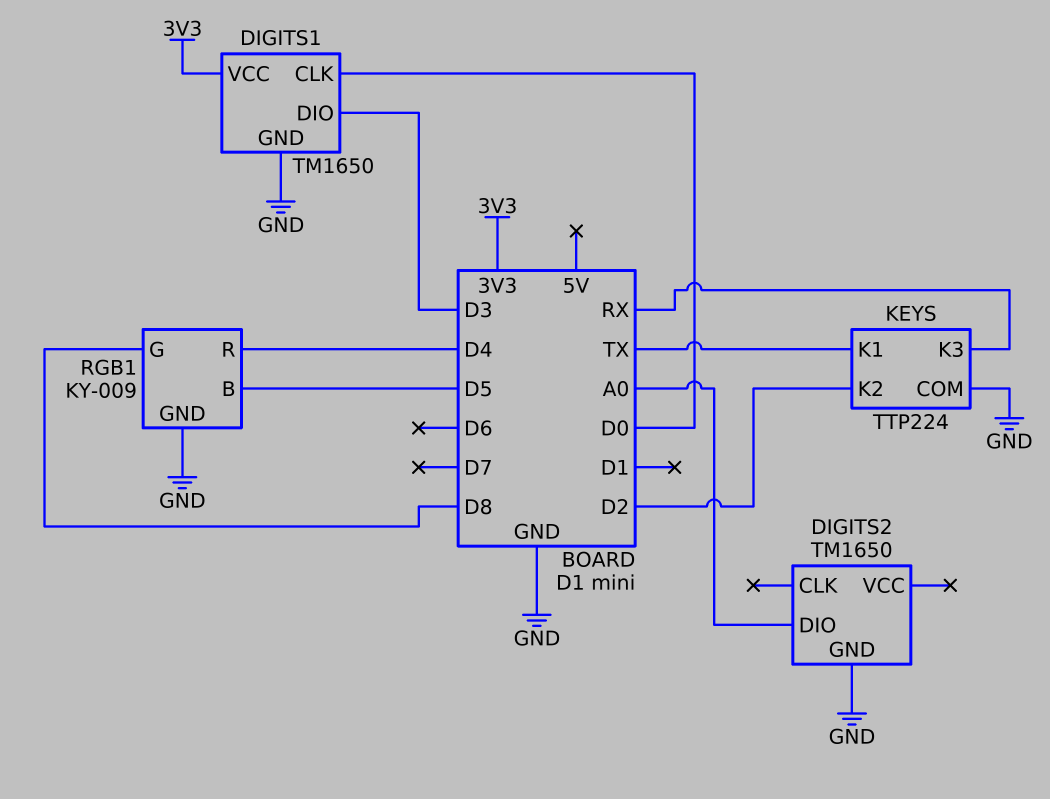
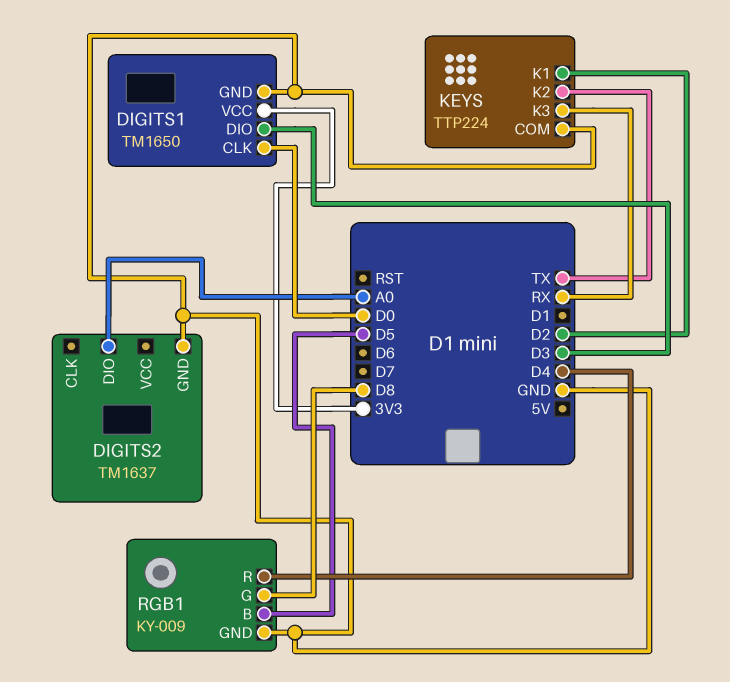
DIGITS2: TM1650 -> TM1637
KEYS pin K1: TX -> D2
KEYS pin K2: D2 -> TX

